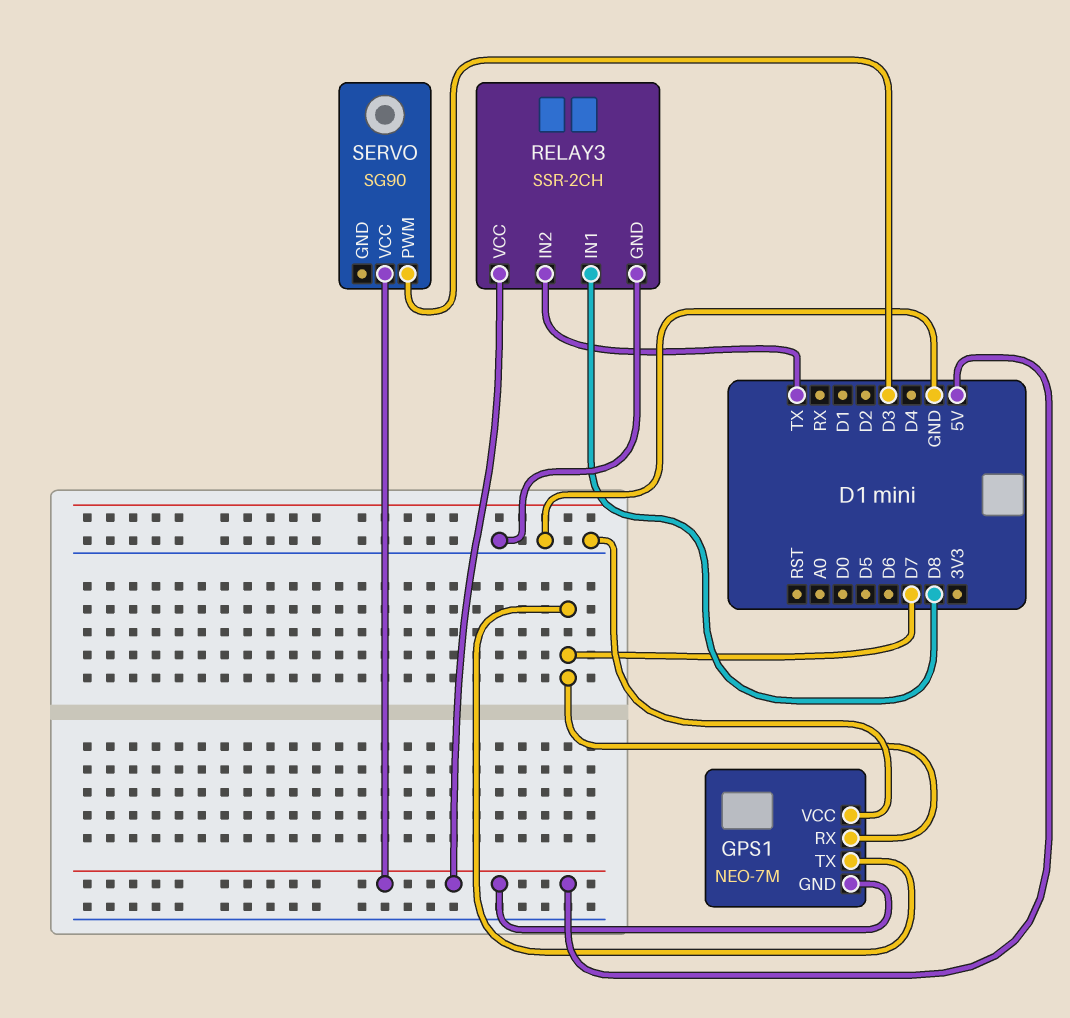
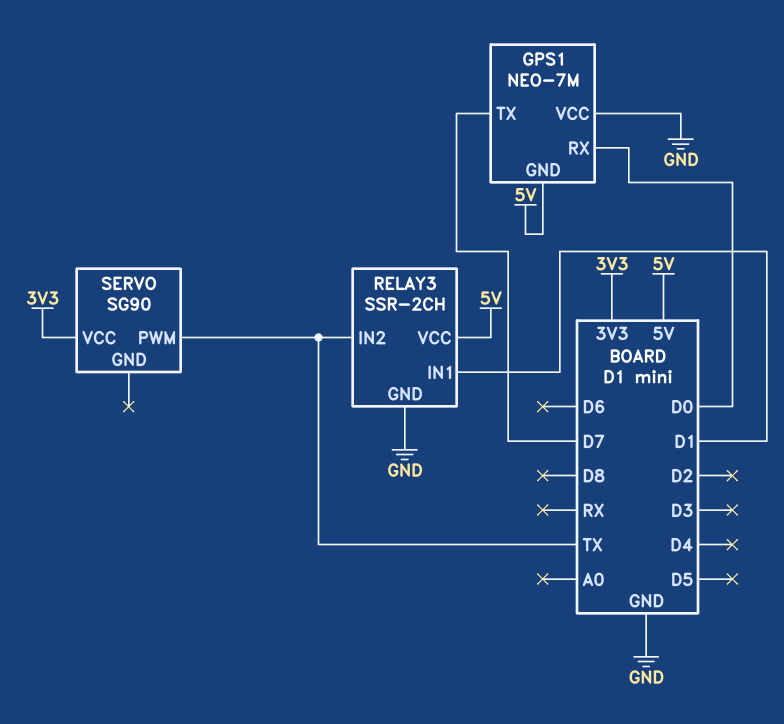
GPS1 pin RX: D7 -> D0
RELAY3 pin IN1: D8 -> D1
SERVO pin PWM: D3 -> TX
SERVO pin VCC: 5V -> 3V3

